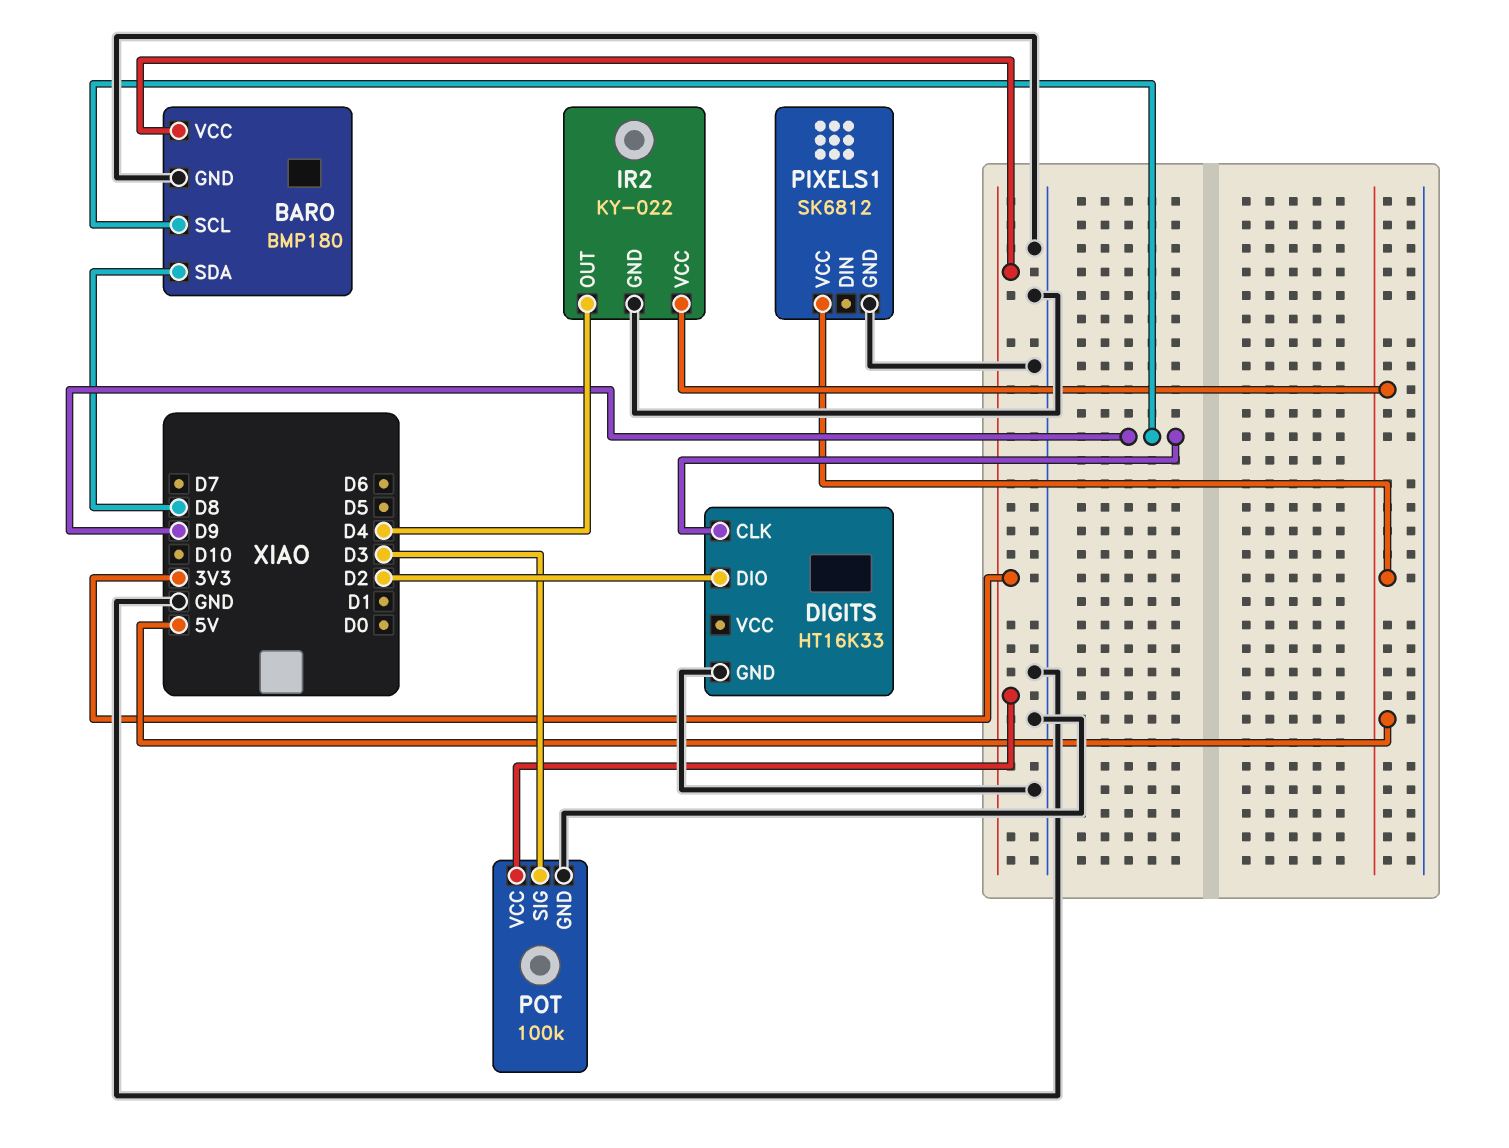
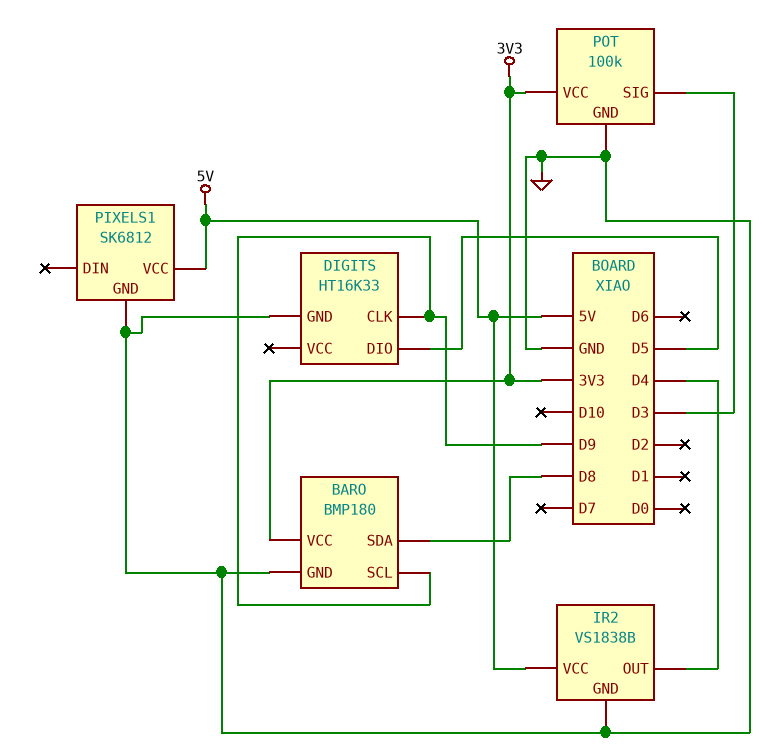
DIGITS pin DIO: D2 -> D5
IR2: KY-022 -> VS1838B

